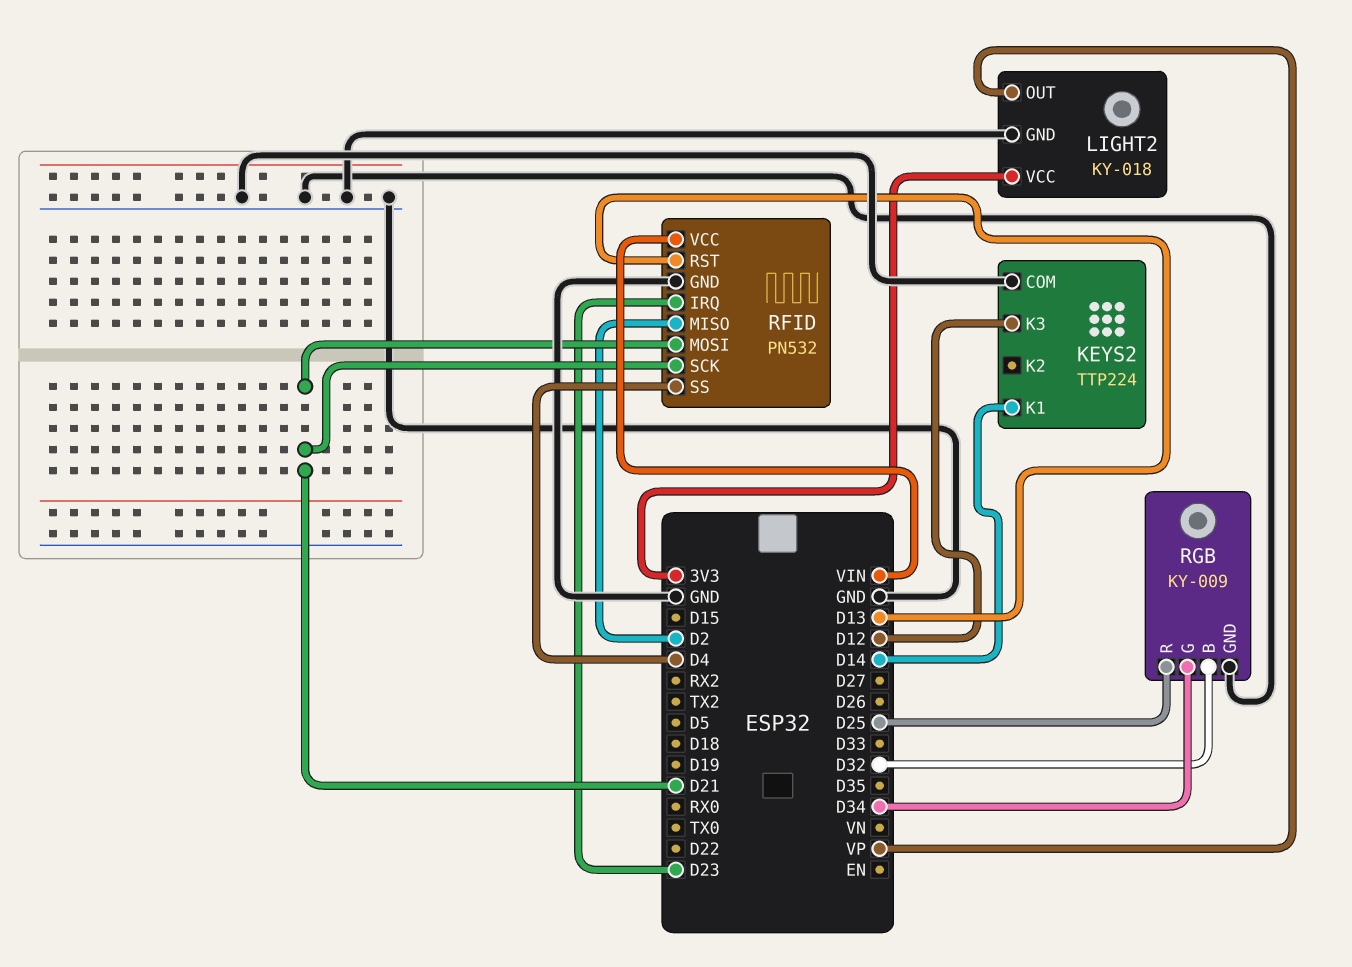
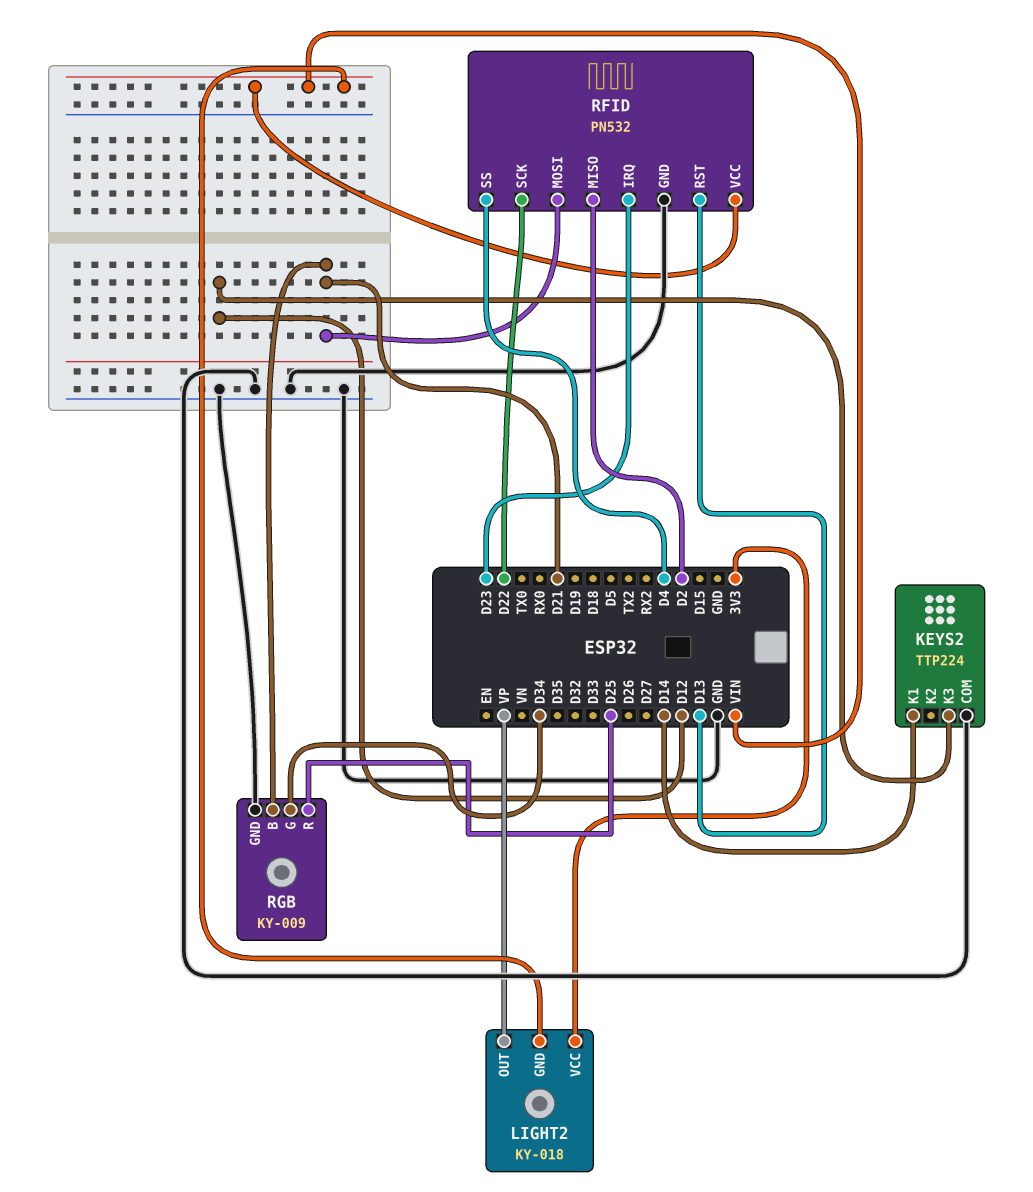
LIGHT2 pin GND: GND -> VIN
RFID pin SCK: D21 -> D22
RGB pin B: D32 -> D21

